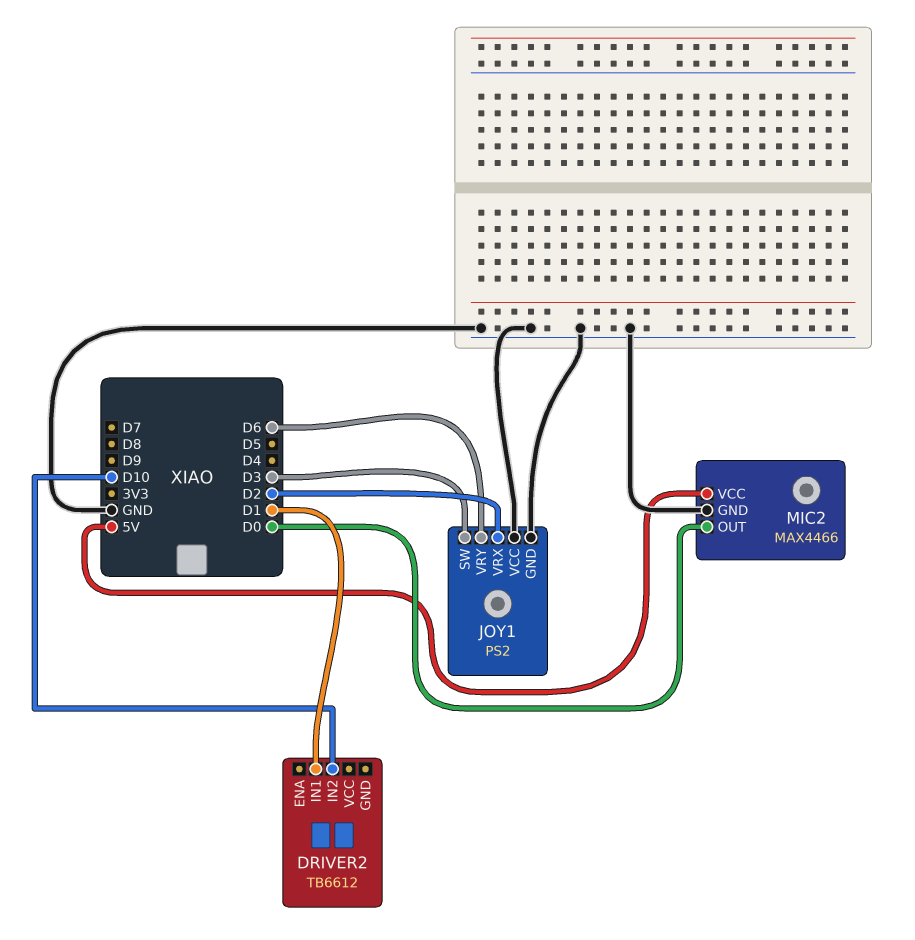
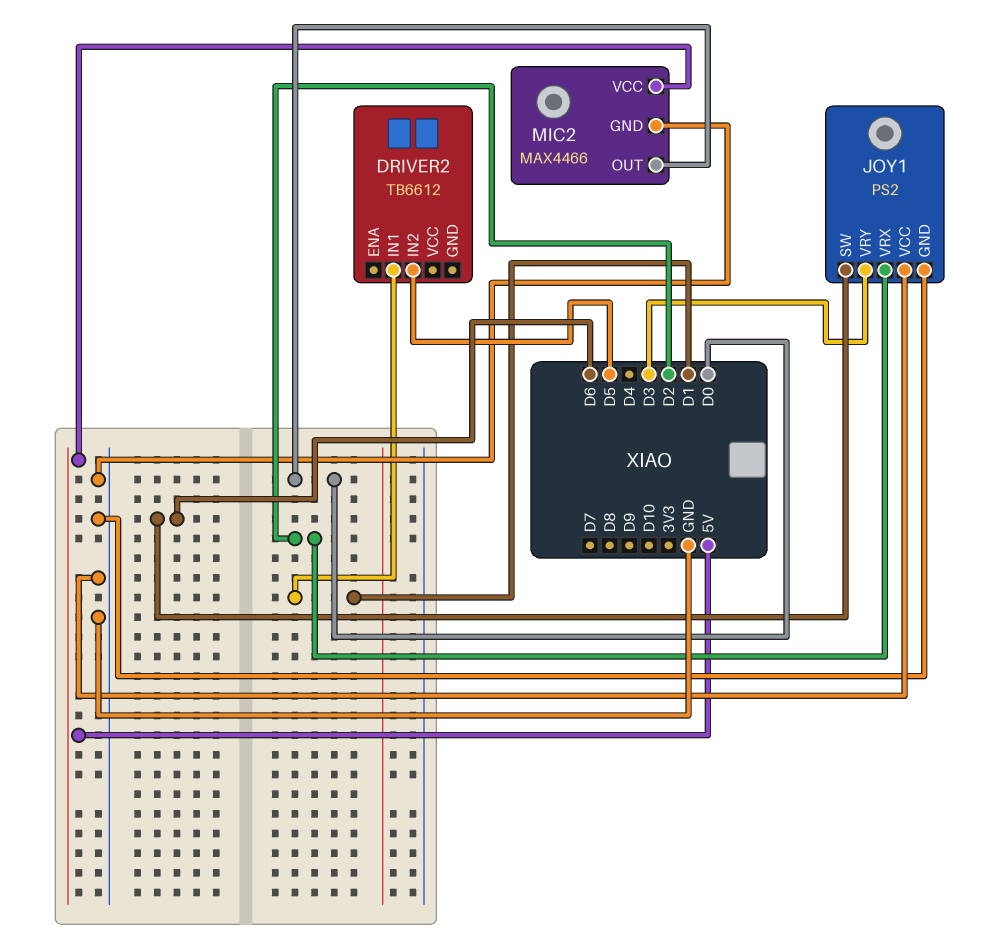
DRIVER2 pin IN2: D10 -> D5
JOY1 pin SW: D3 -> D6
JOY1 pin VRY: D6 -> D3

